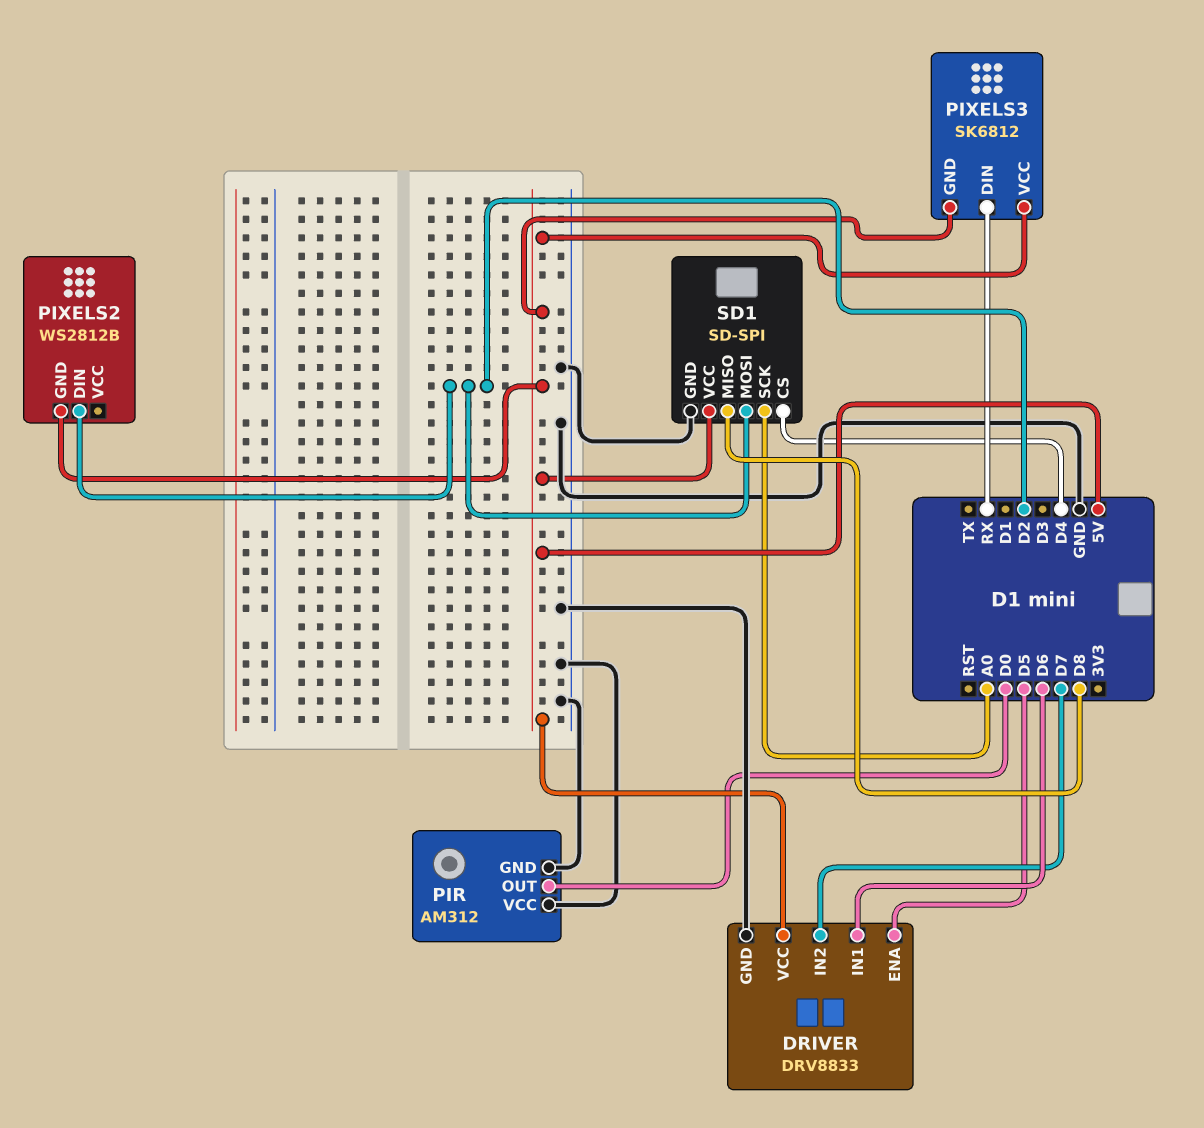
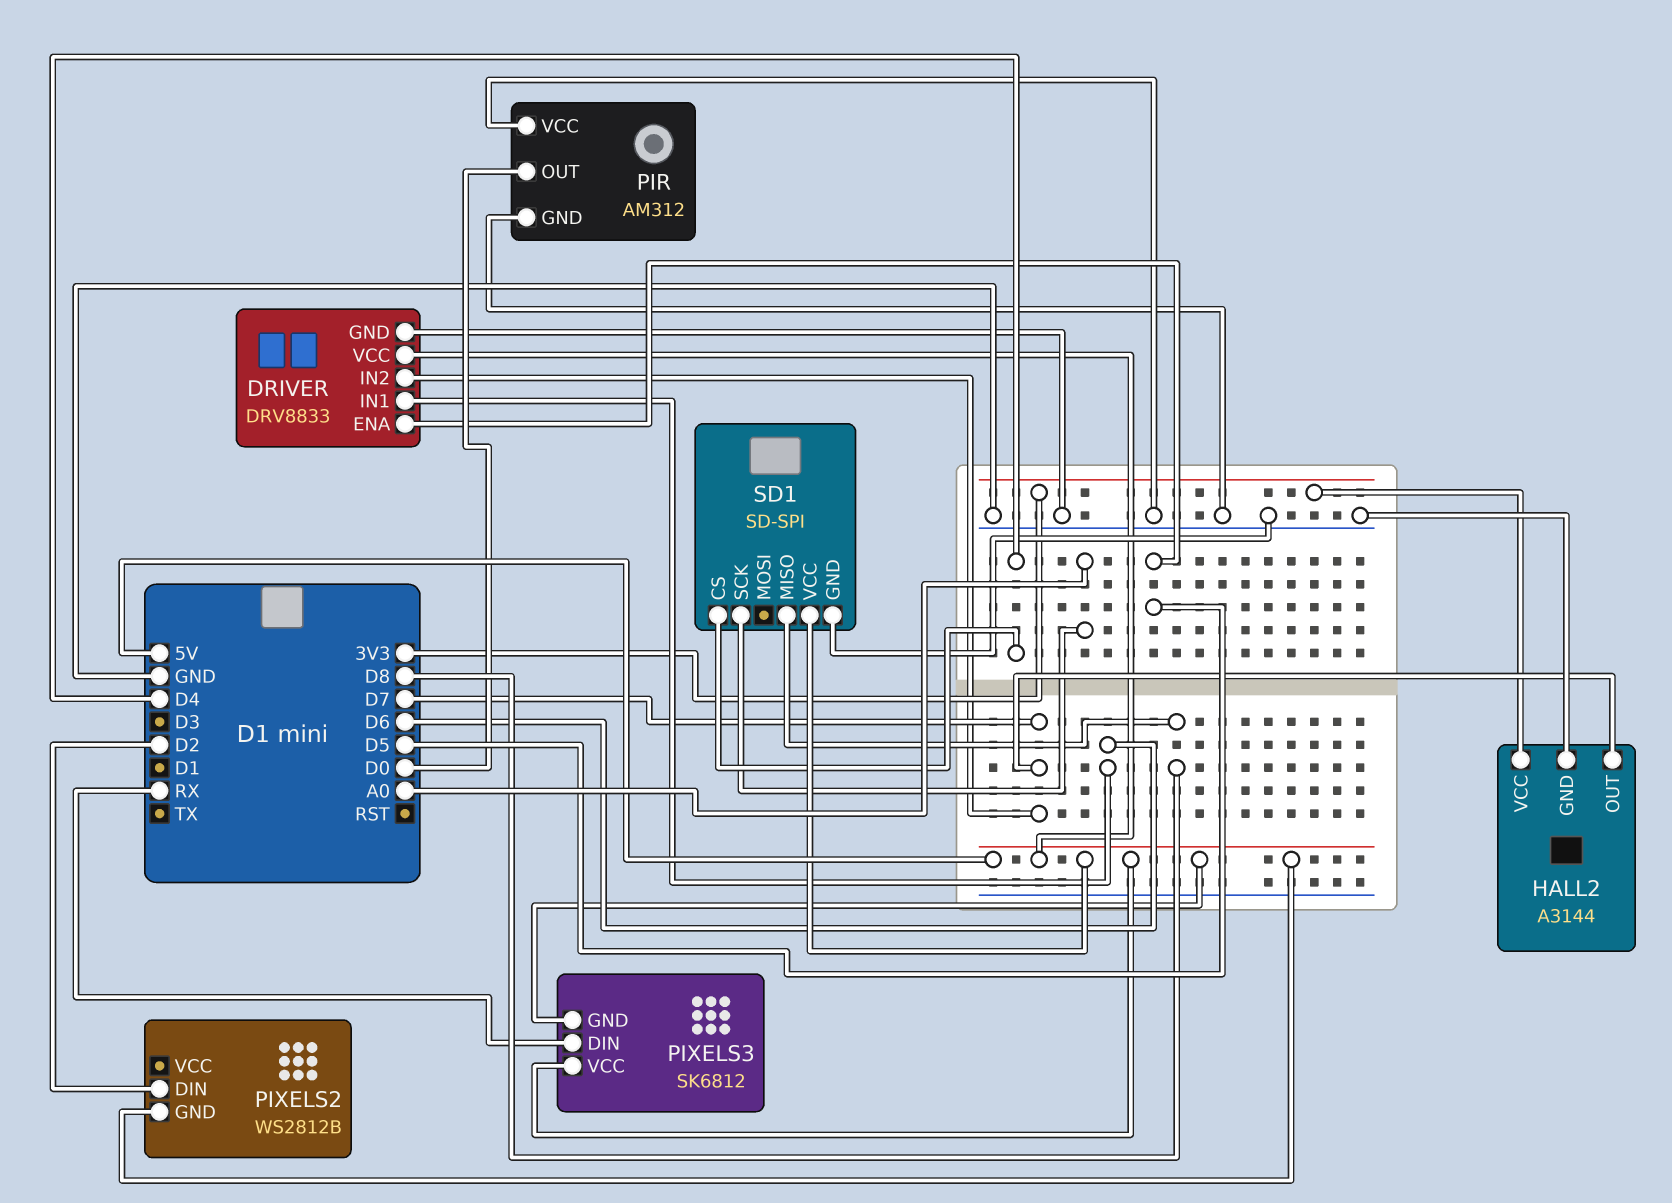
HALL2: none -> A3144
HALL2 pin GND: none -> GND
HALL2 pin OUT: none -> D7
HALL2 pin VCC: none -> 3V3
SD1 pin MOSI: D2 -> none

